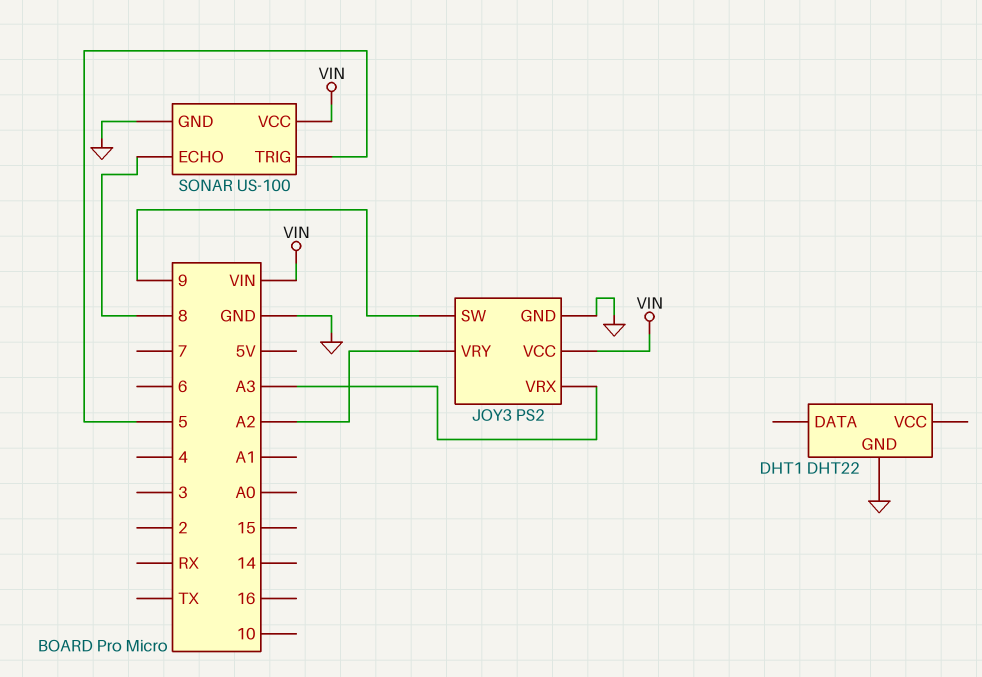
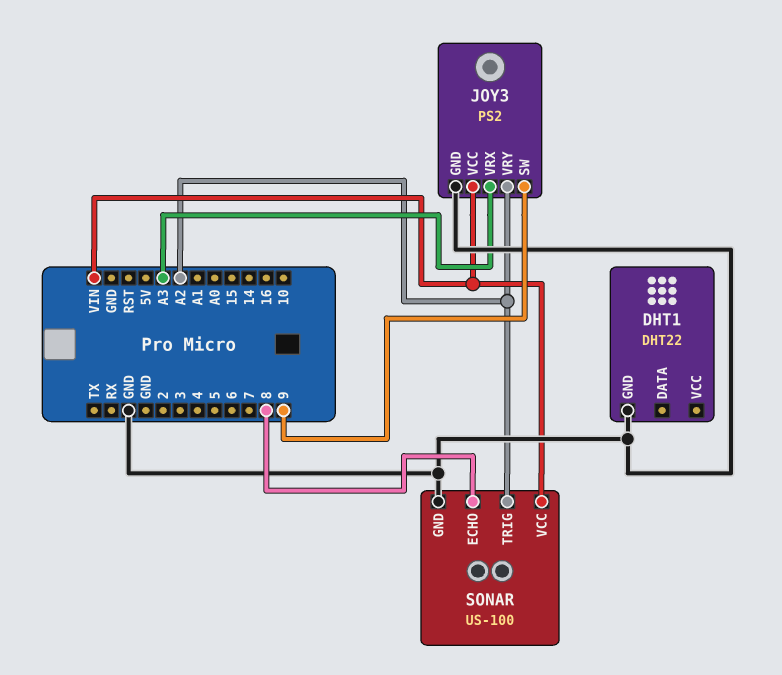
SONAR pin TRIG: 5 -> A2

